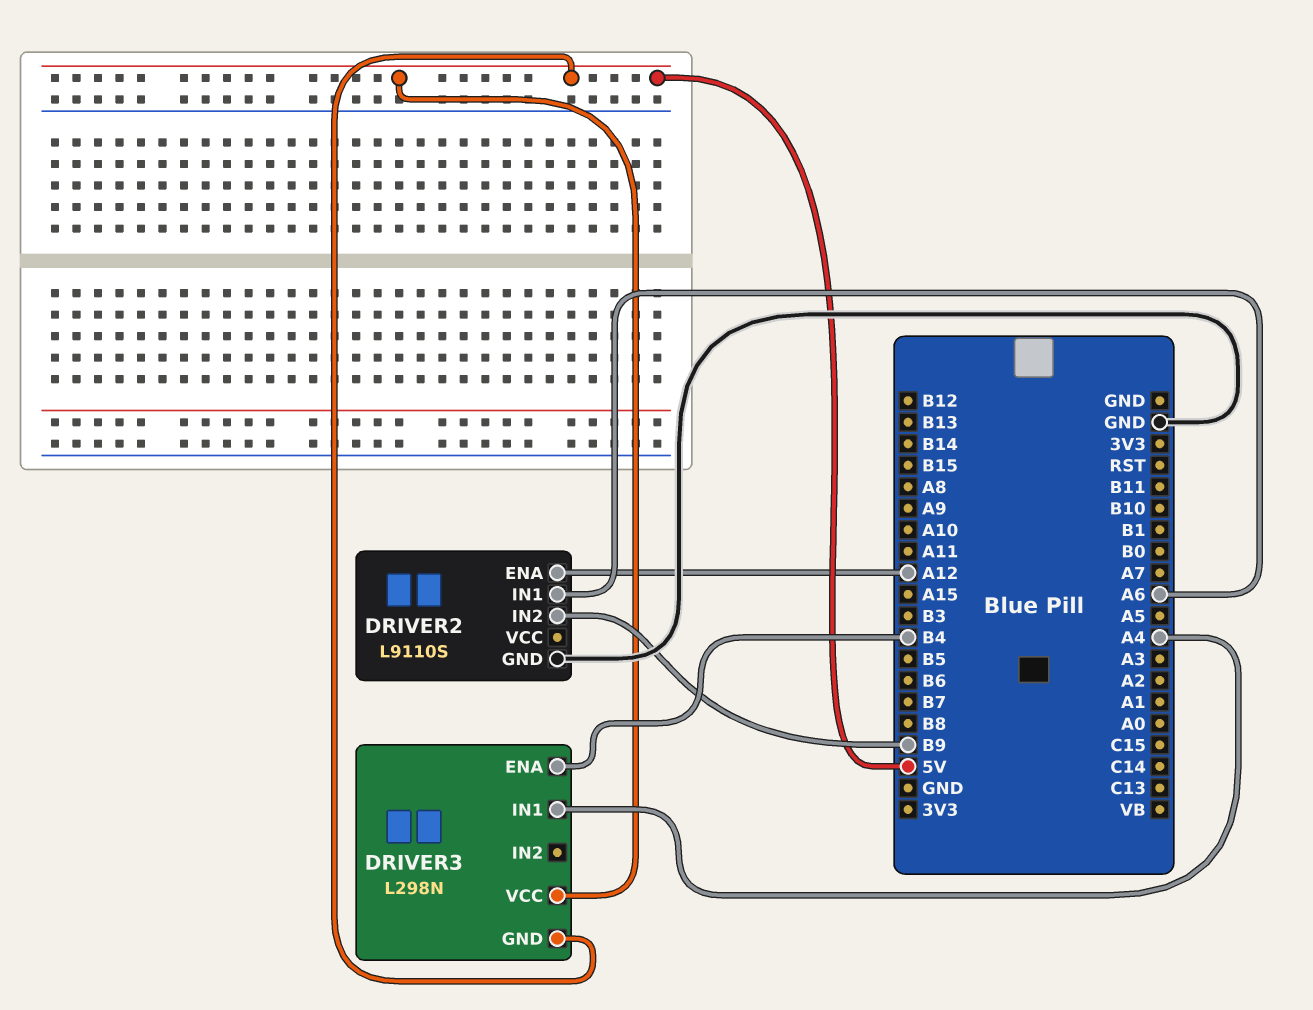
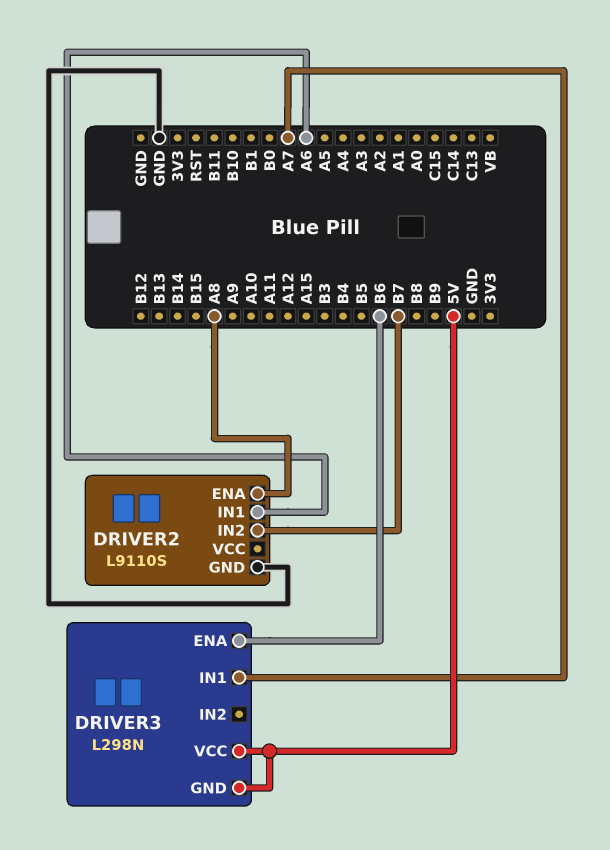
DRIVER2 pin ENA: A12 -> A8
DRIVER2 pin IN2: B9 -> B7
DRIVER3 pin ENA: B4 -> B6
DRIVER3 pin IN1: A4 -> A7

